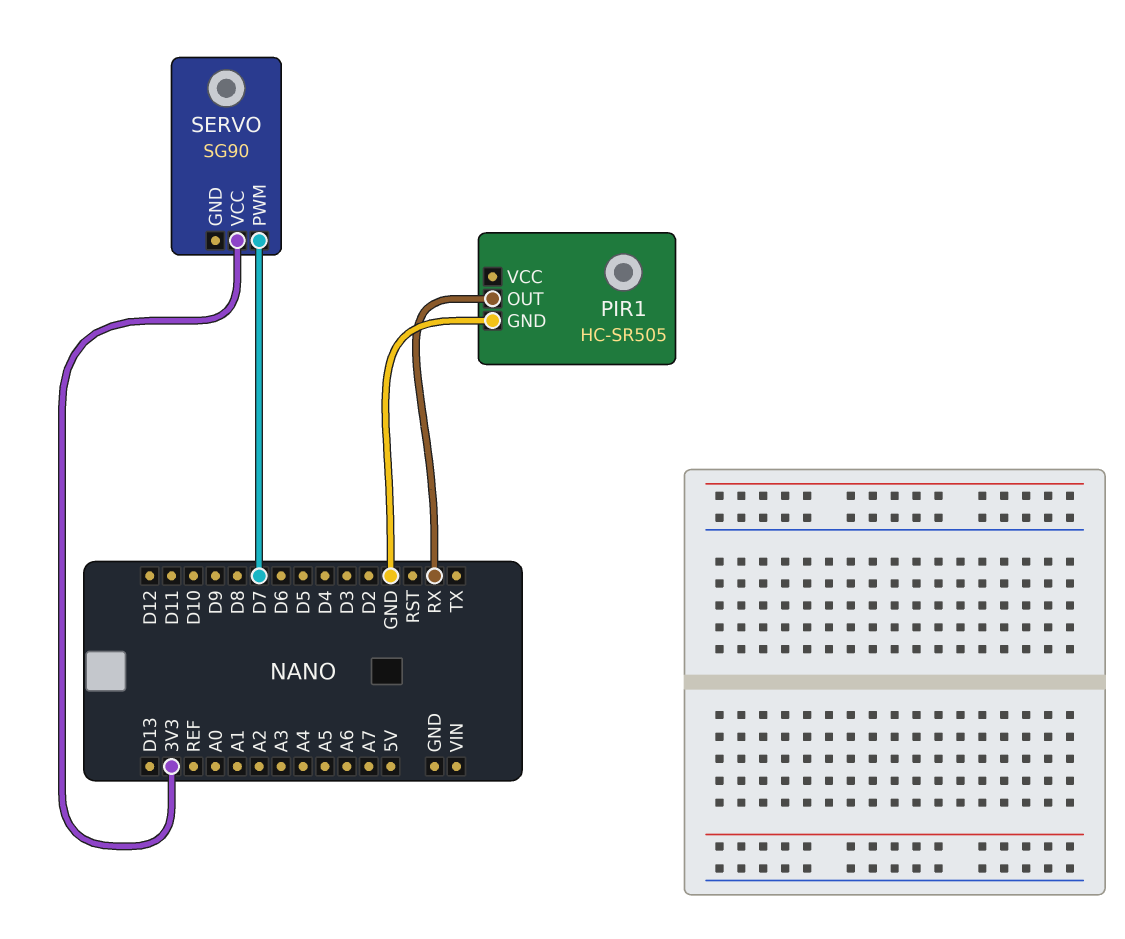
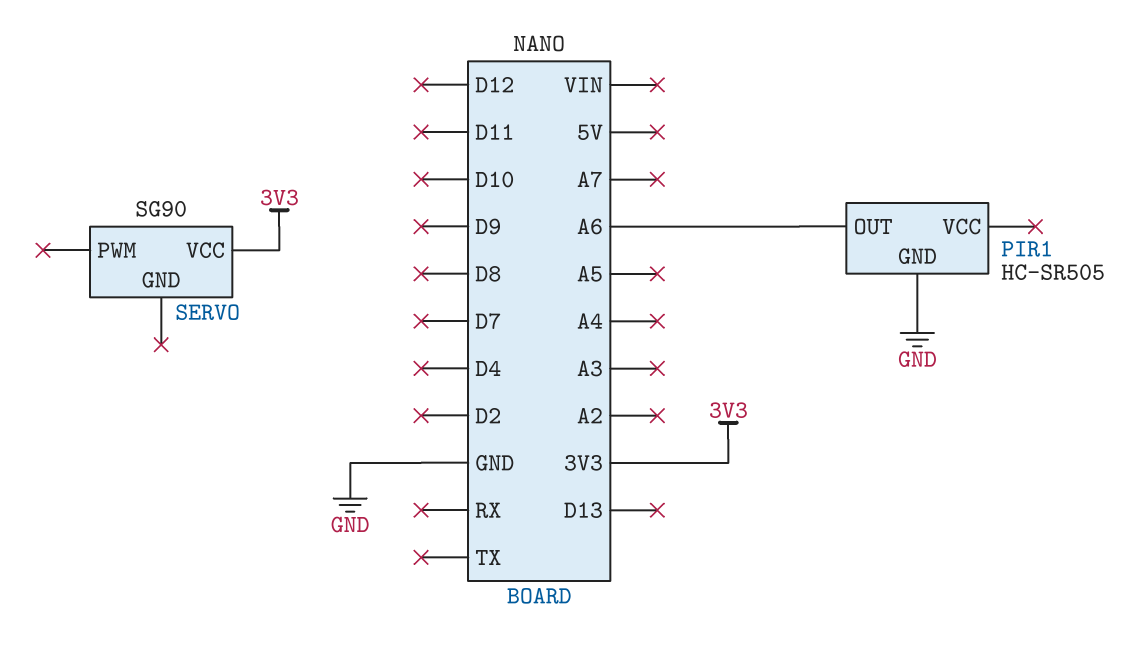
PIR1 pin OUT: RX -> A6
SERVO pin PWM: D7 -> none

